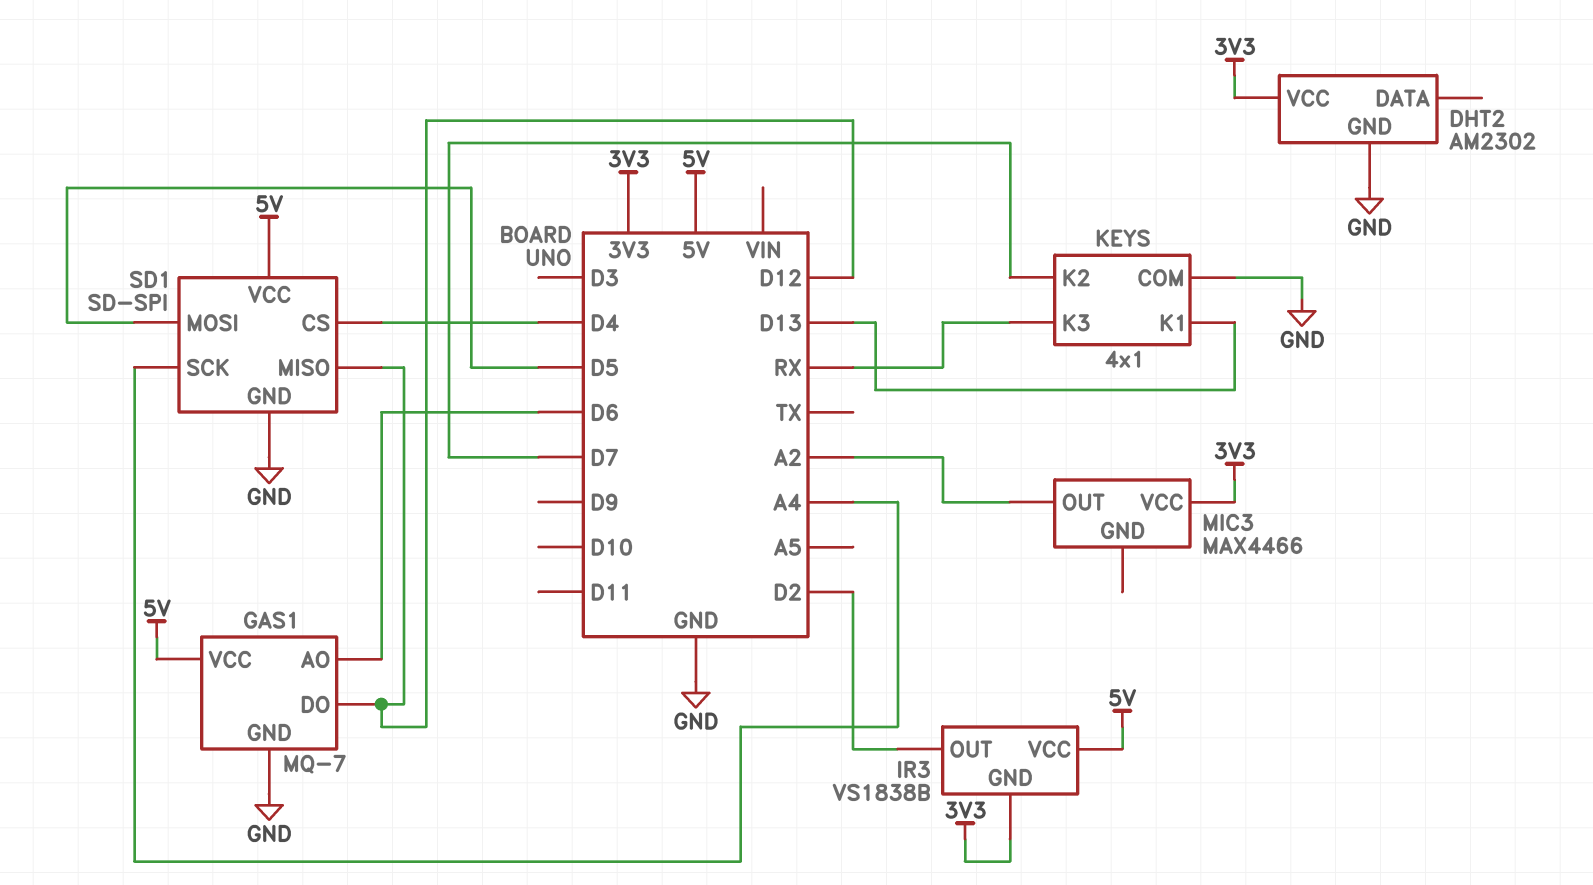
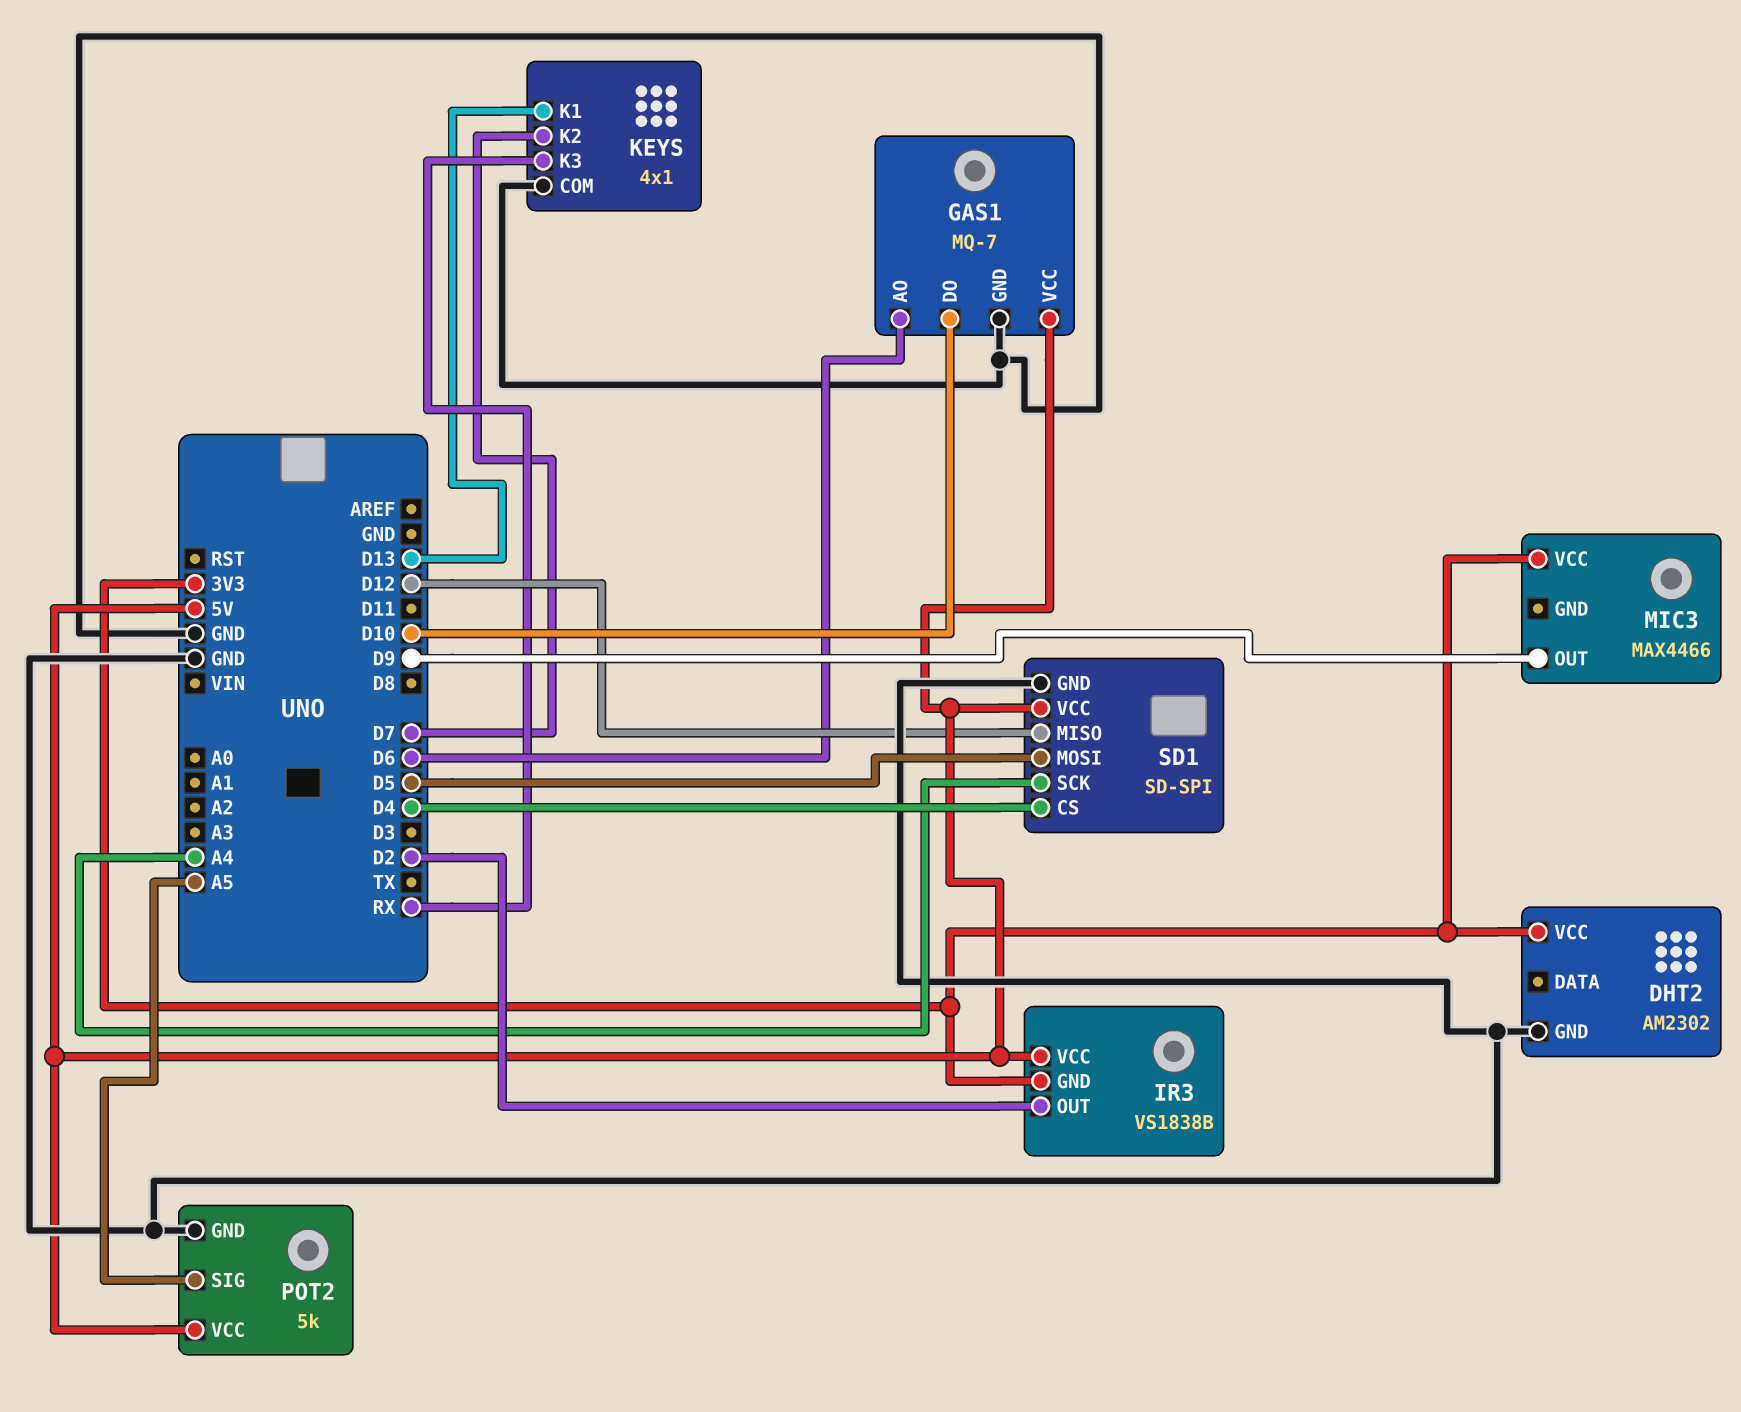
GAS1 pin DO: D12 -> D10
MIC3 pin OUT: A2 -> D9
POT2: none -> 5k
POT2 pin GND: none -> GND
POT2 pin SIG: none -> A5
POT2 pin VCC: none -> 5V

